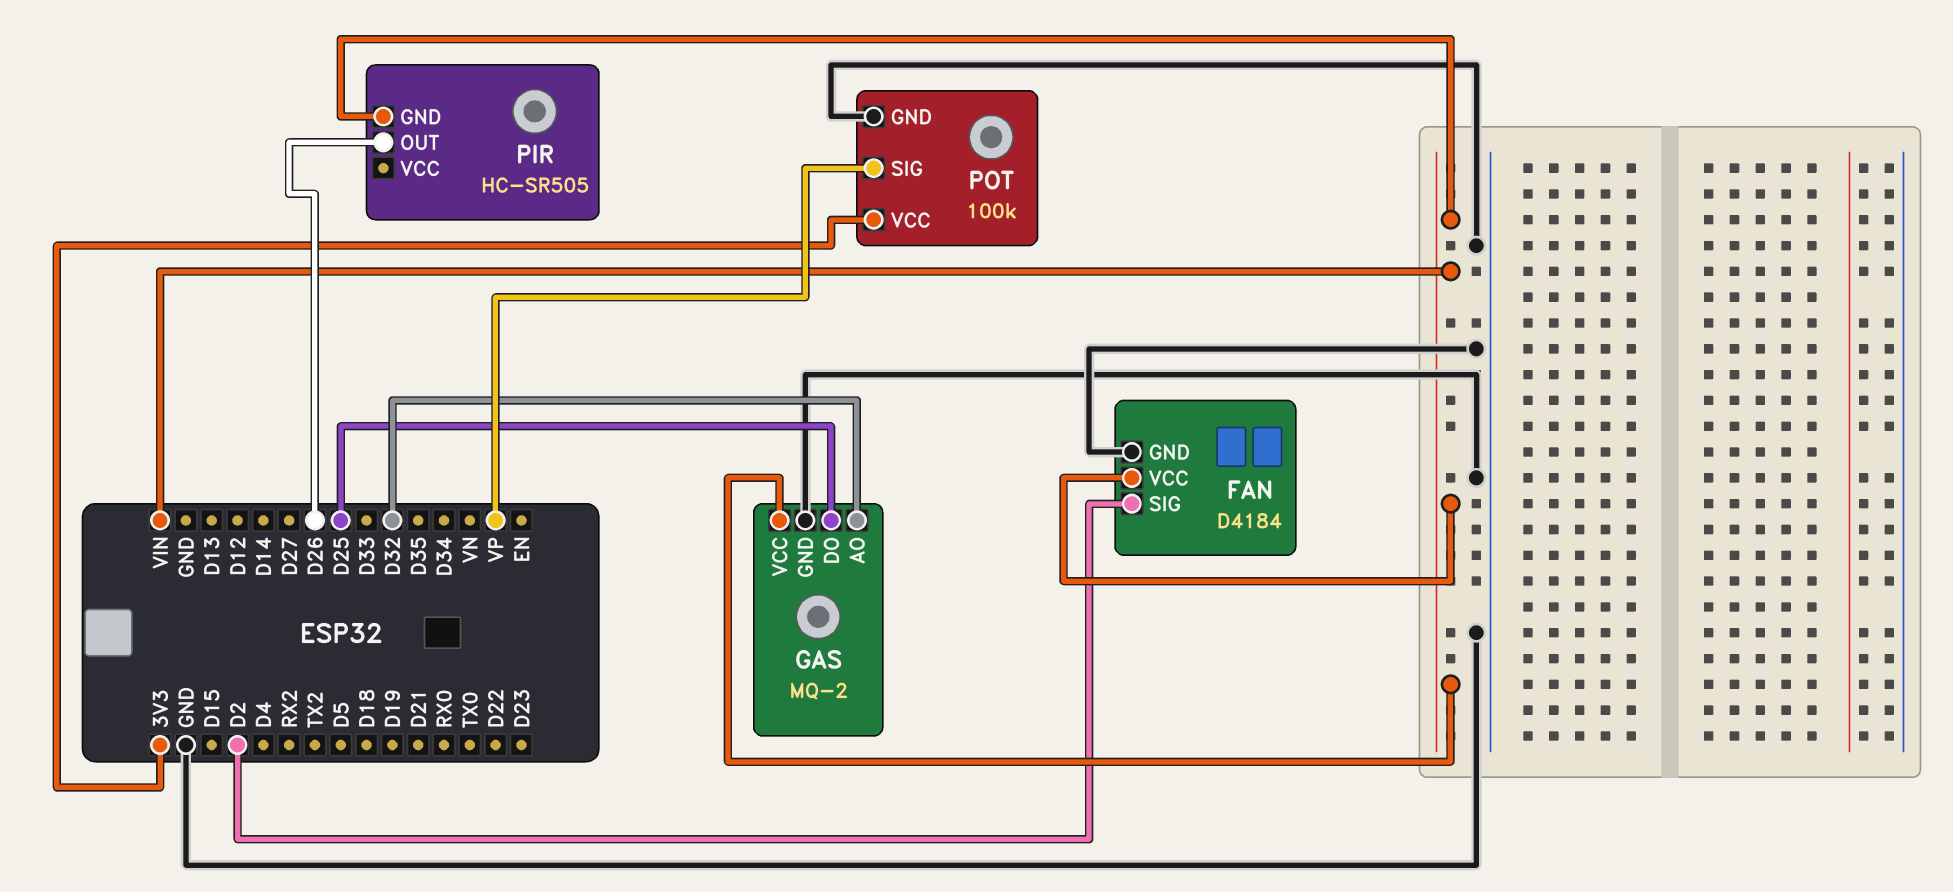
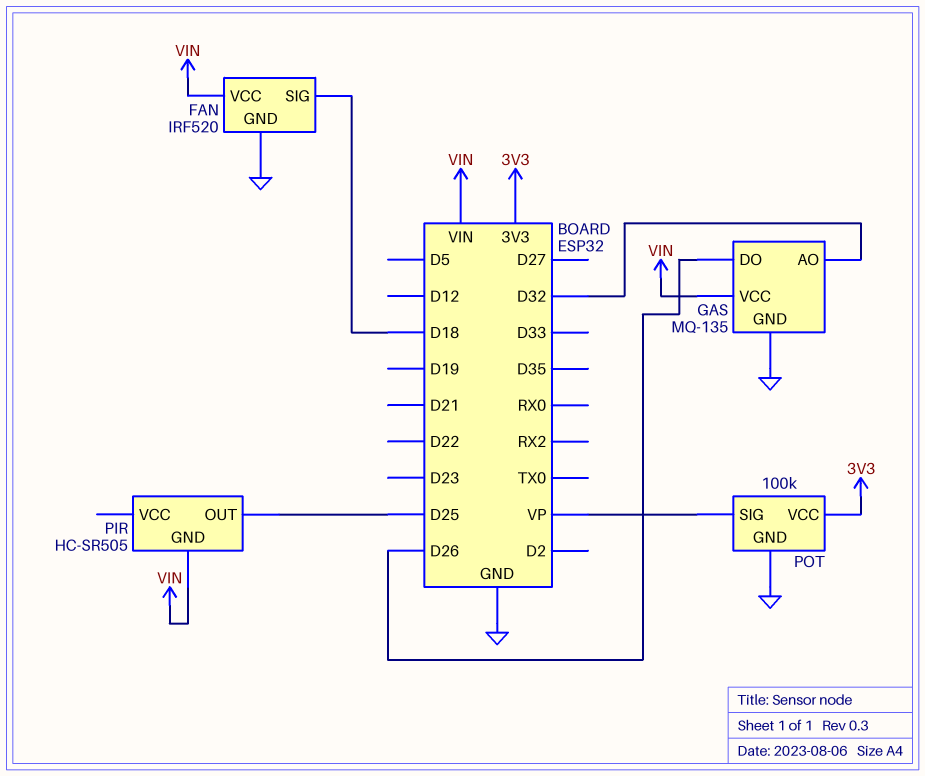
FAN: D4184 -> IRF520
FAN pin SIG: D2 -> D18
GAS: MQ-2 -> MQ-135
GAS pin DO: D25 -> D26
PIR pin OUT: D26 -> D25

